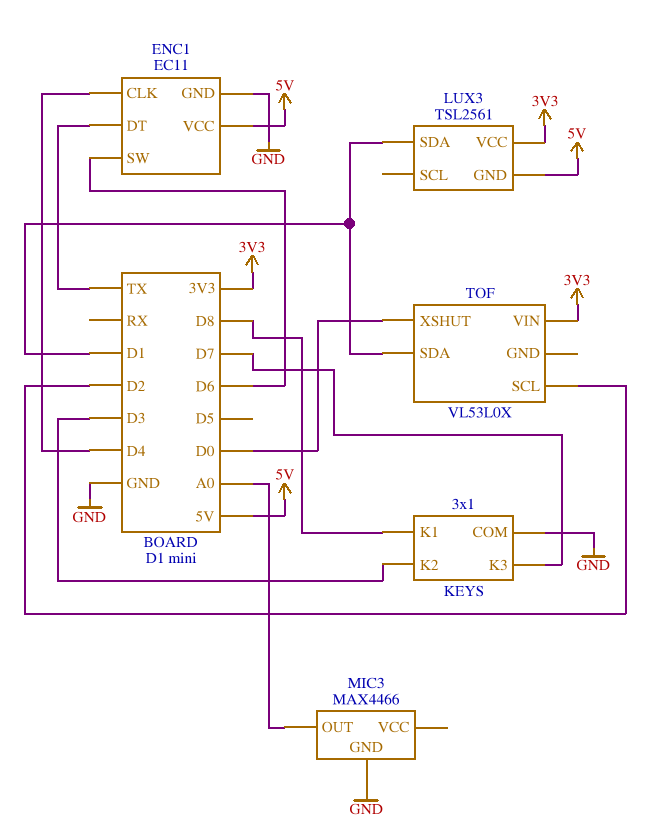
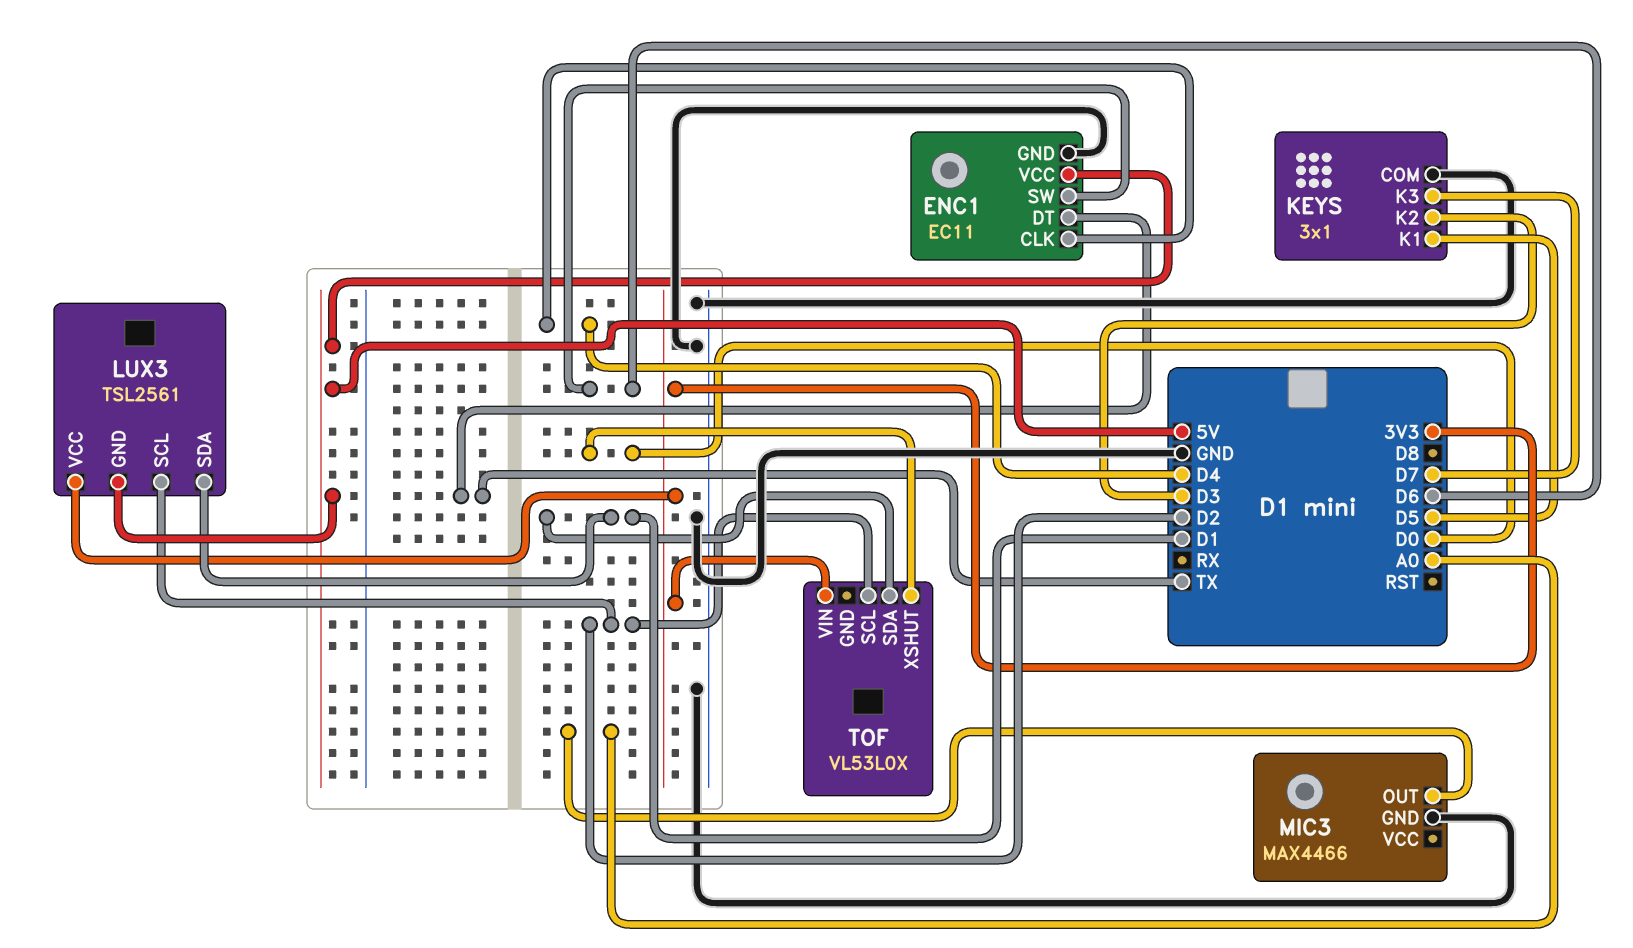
KEYS pin K1: D8 -> D5
LUX3 pin SCL: none -> D2

